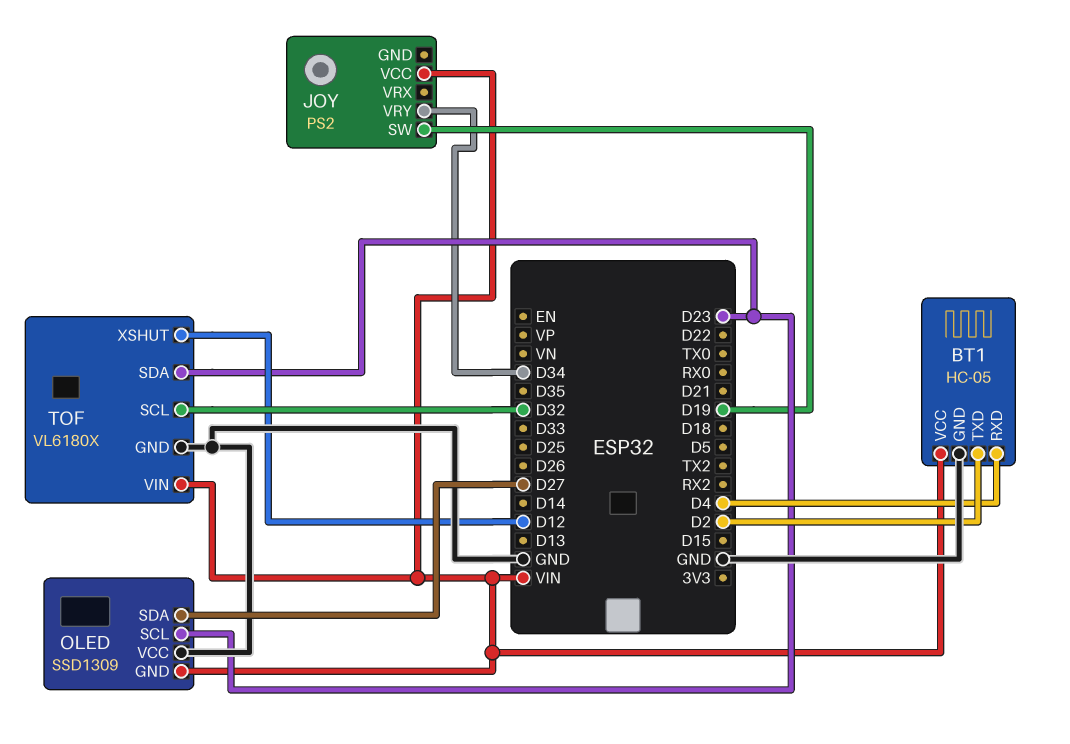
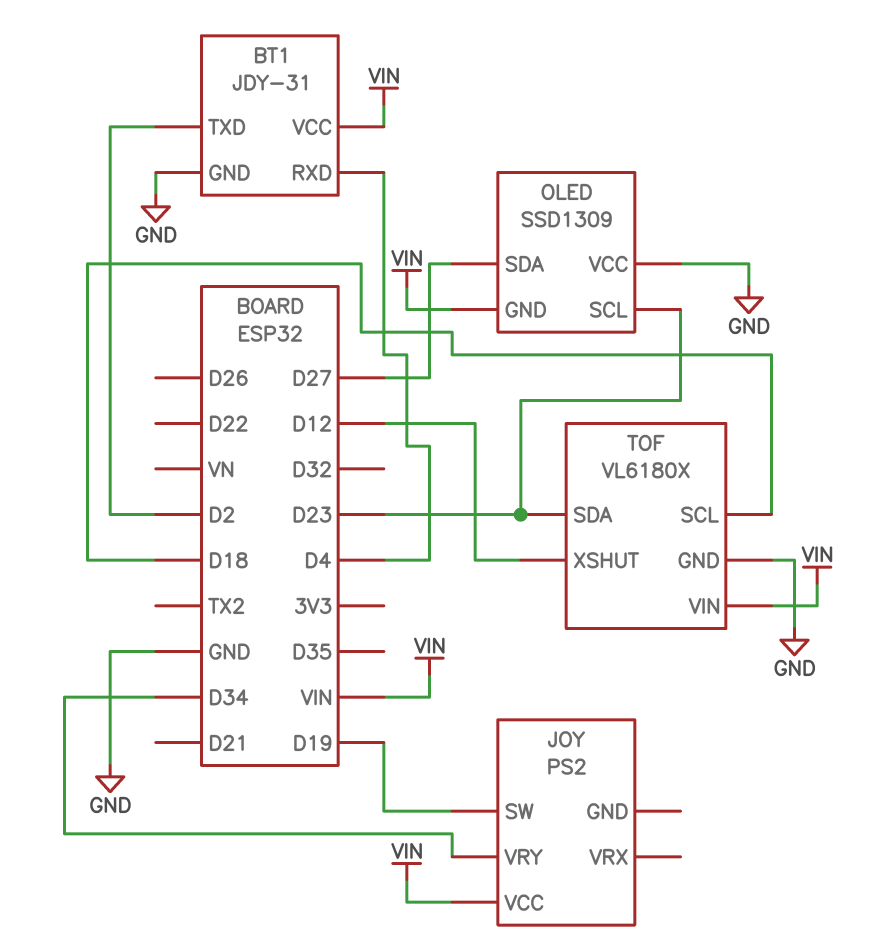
BT1: HC-05 -> JDY-31
TOF pin SCL: D32 -> D18

